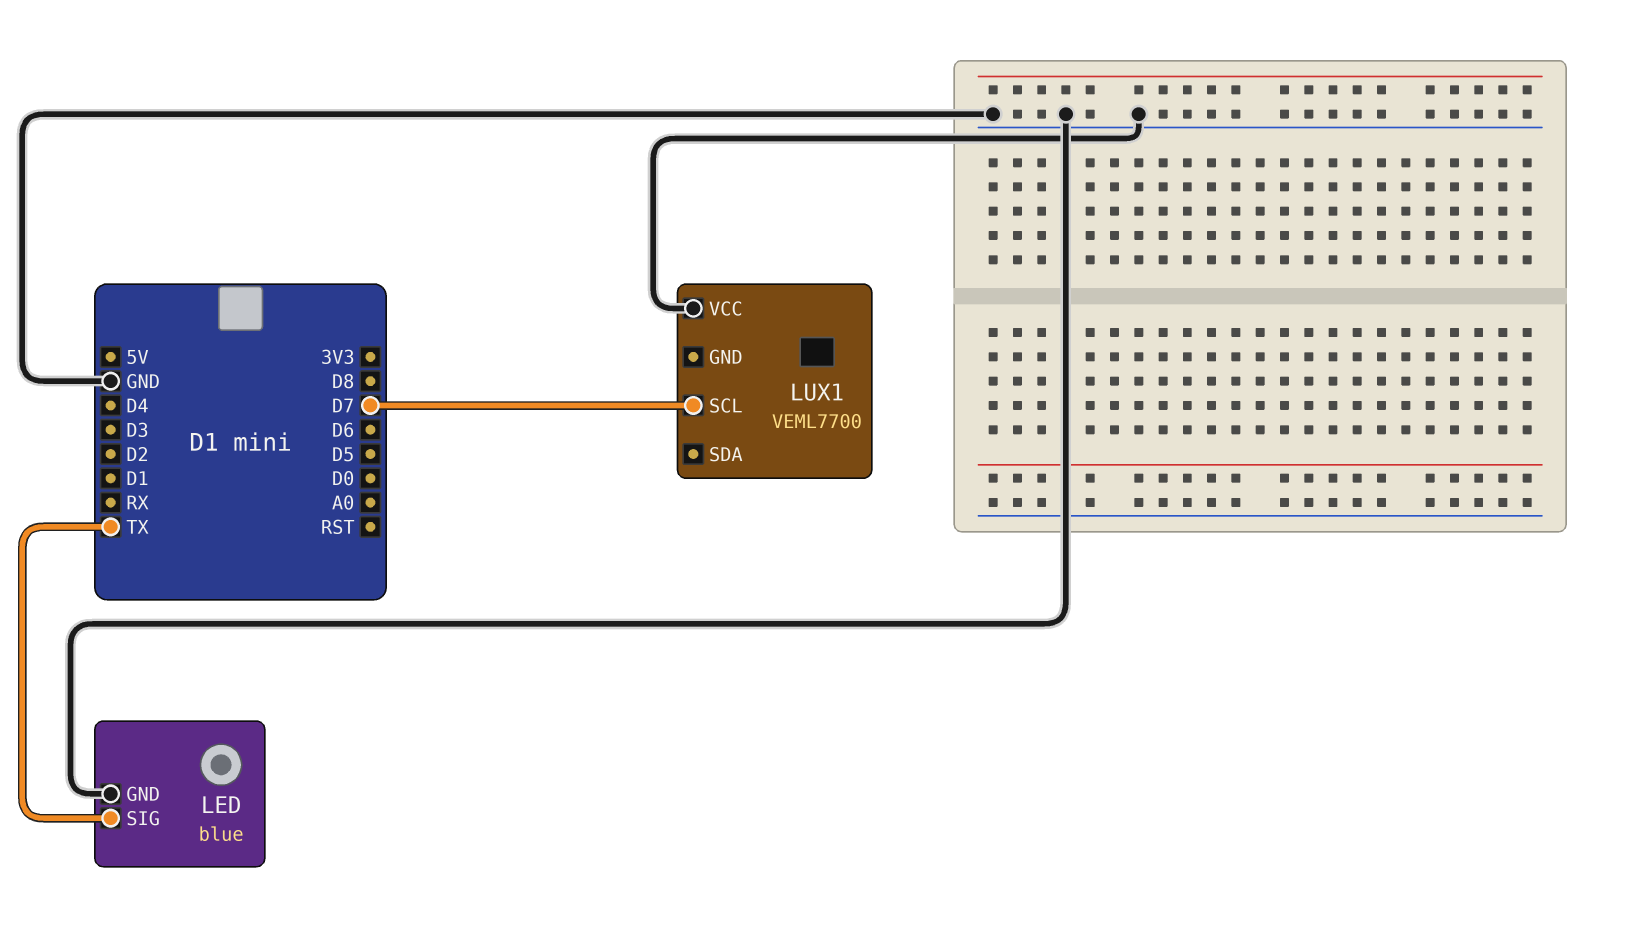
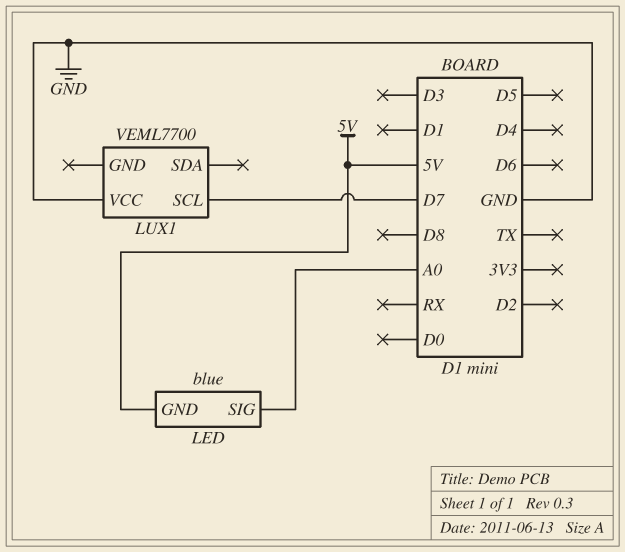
LED pin GND: GND -> 5V
LED pin SIG: TX -> A0

